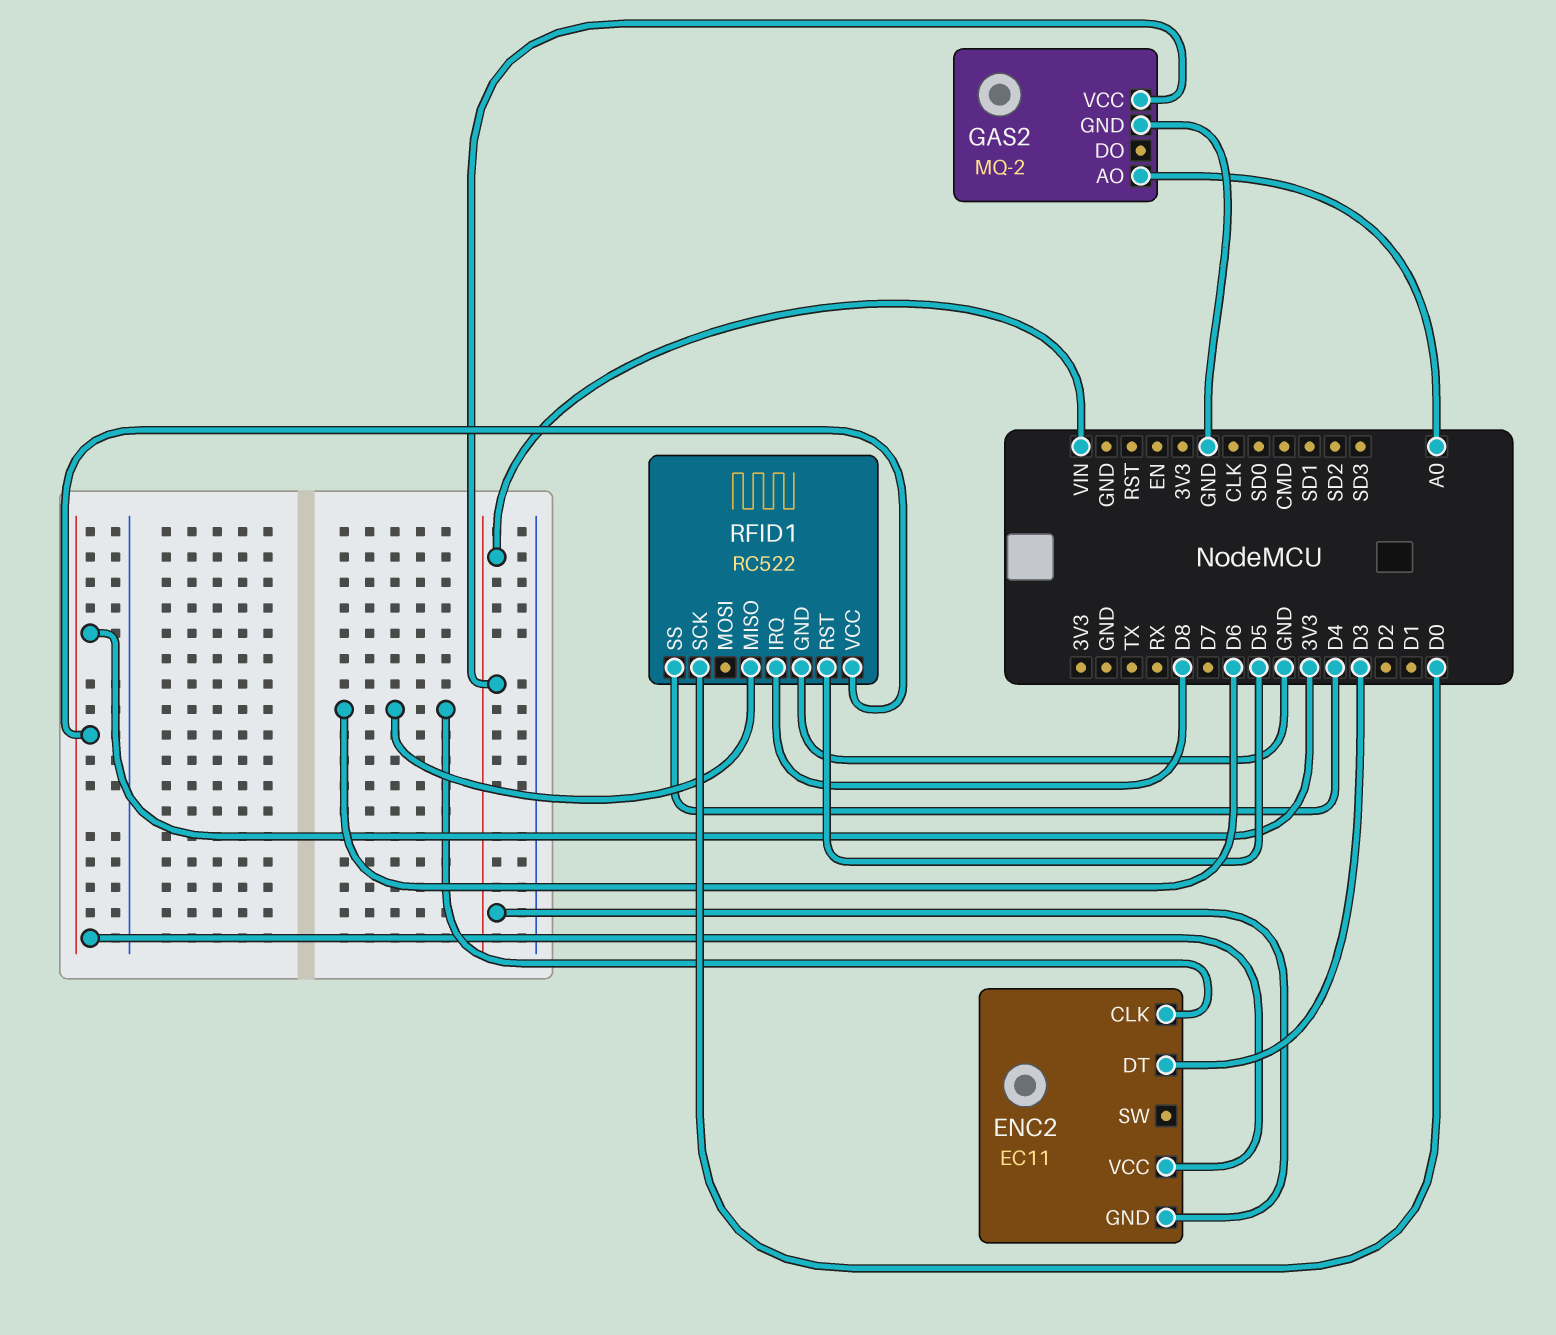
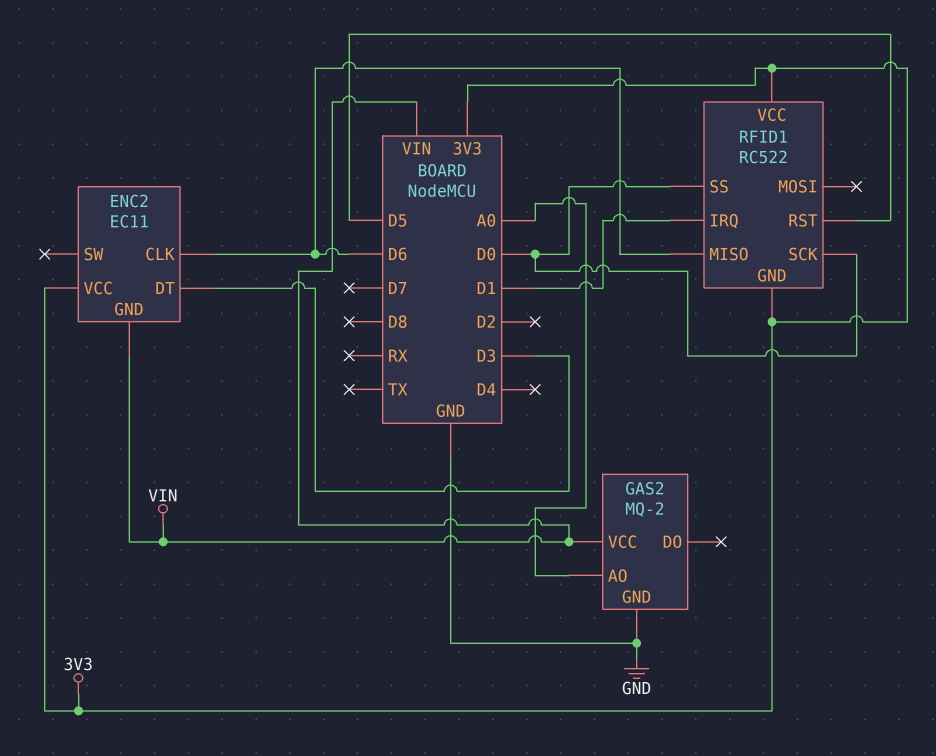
RFID1 pin GND: GND -> 3V3
RFID1 pin IRQ: D8 -> D1
RFID1 pin SS: D4 -> D0

